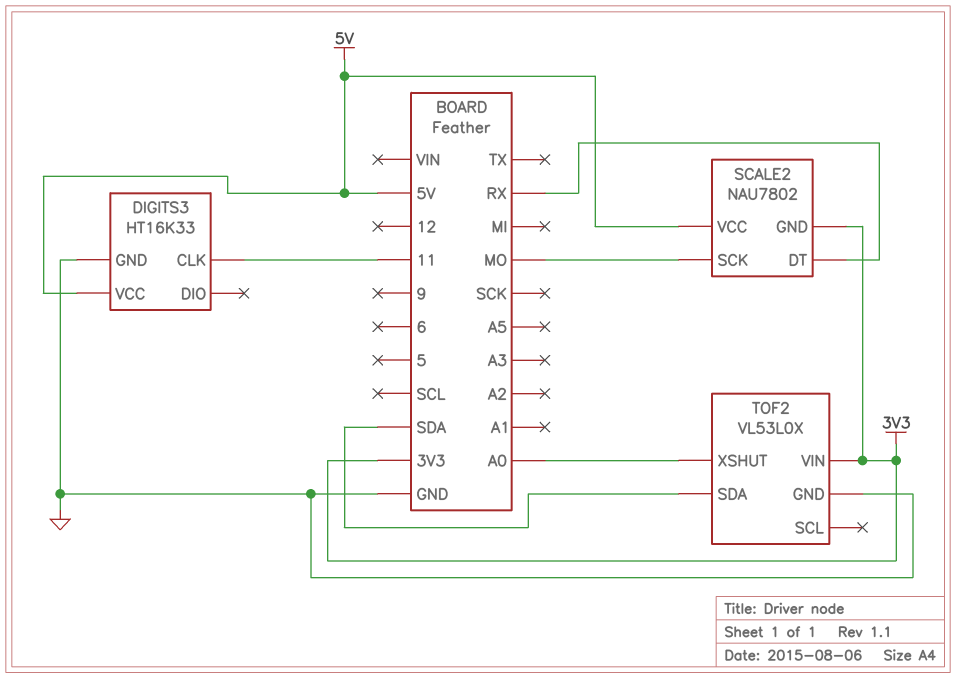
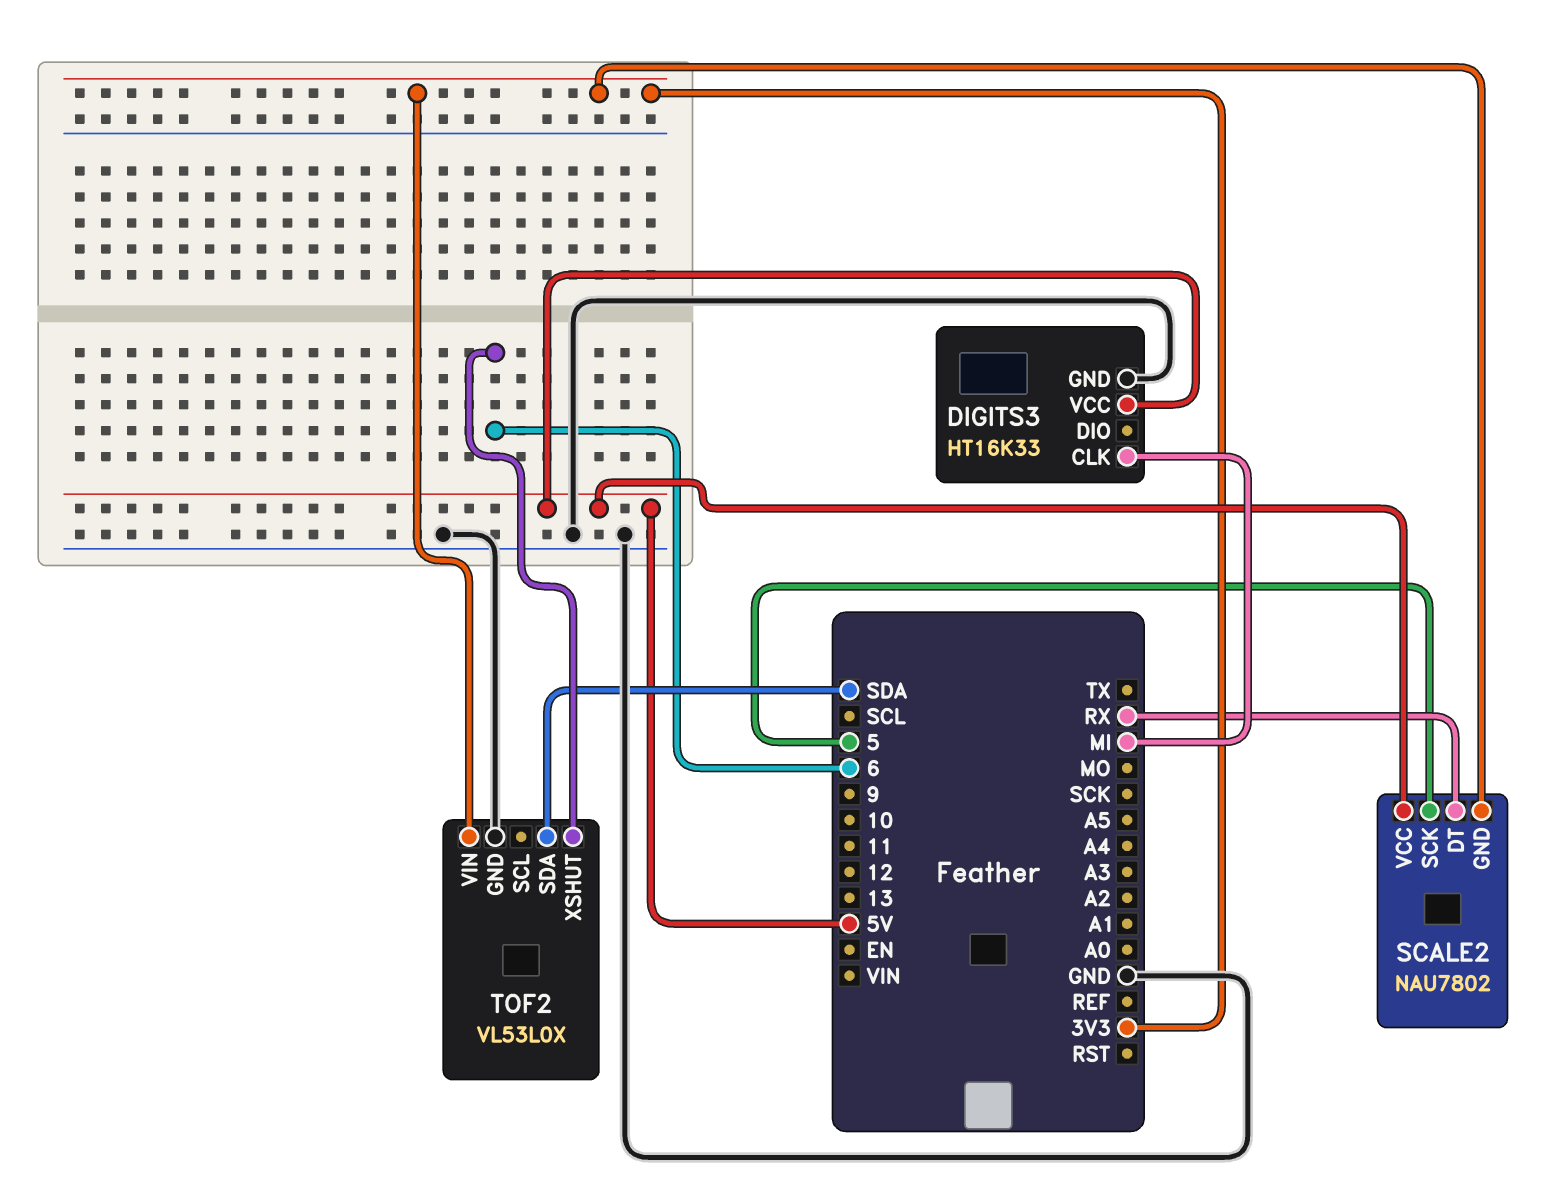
DIGITS3 pin CLK: 11 -> MI
SCALE2 pin SCK: MO -> 5
TOF2 pin XSHUT: A0 -> 6

